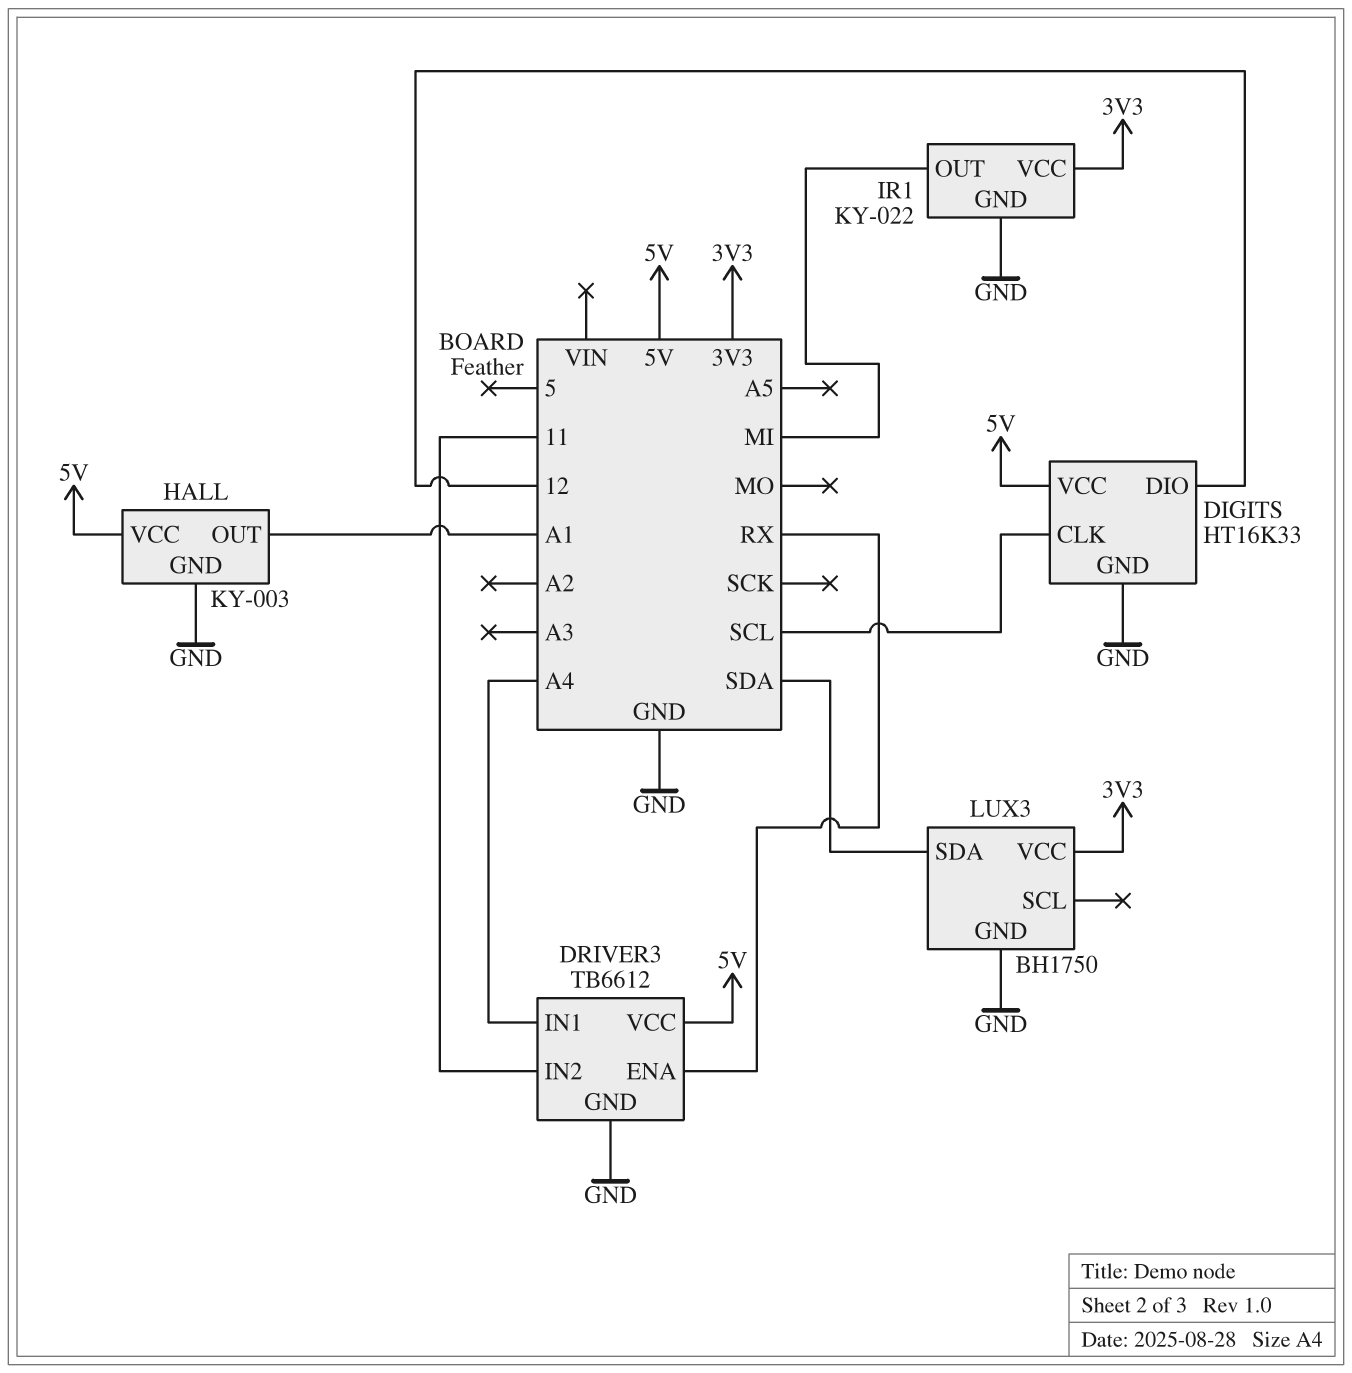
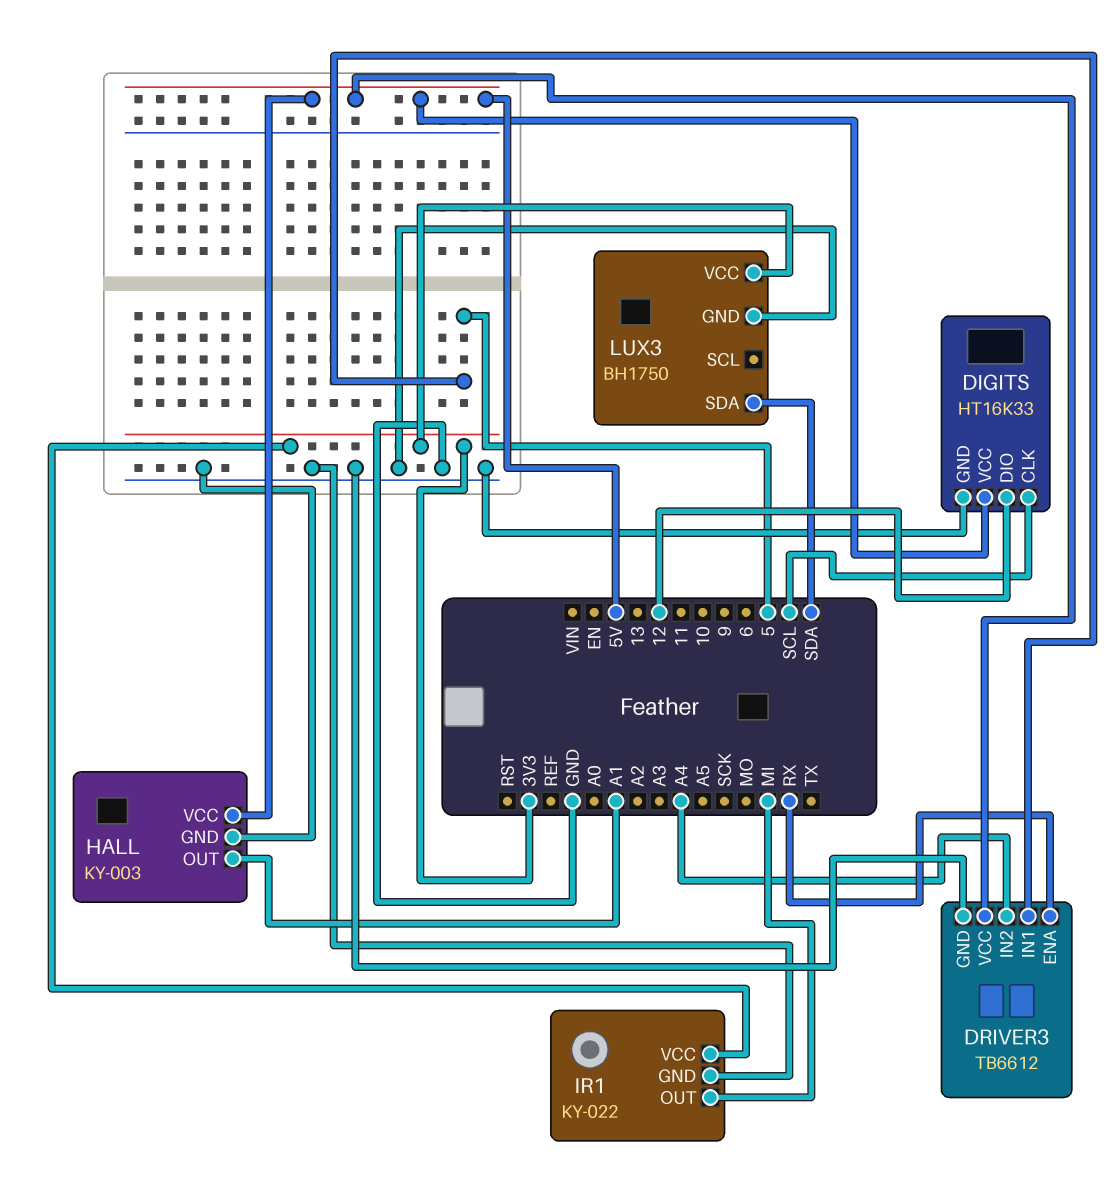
DRIVER3 pin IN1: A4 -> 5
DRIVER3 pin IN2: 11 -> A4

